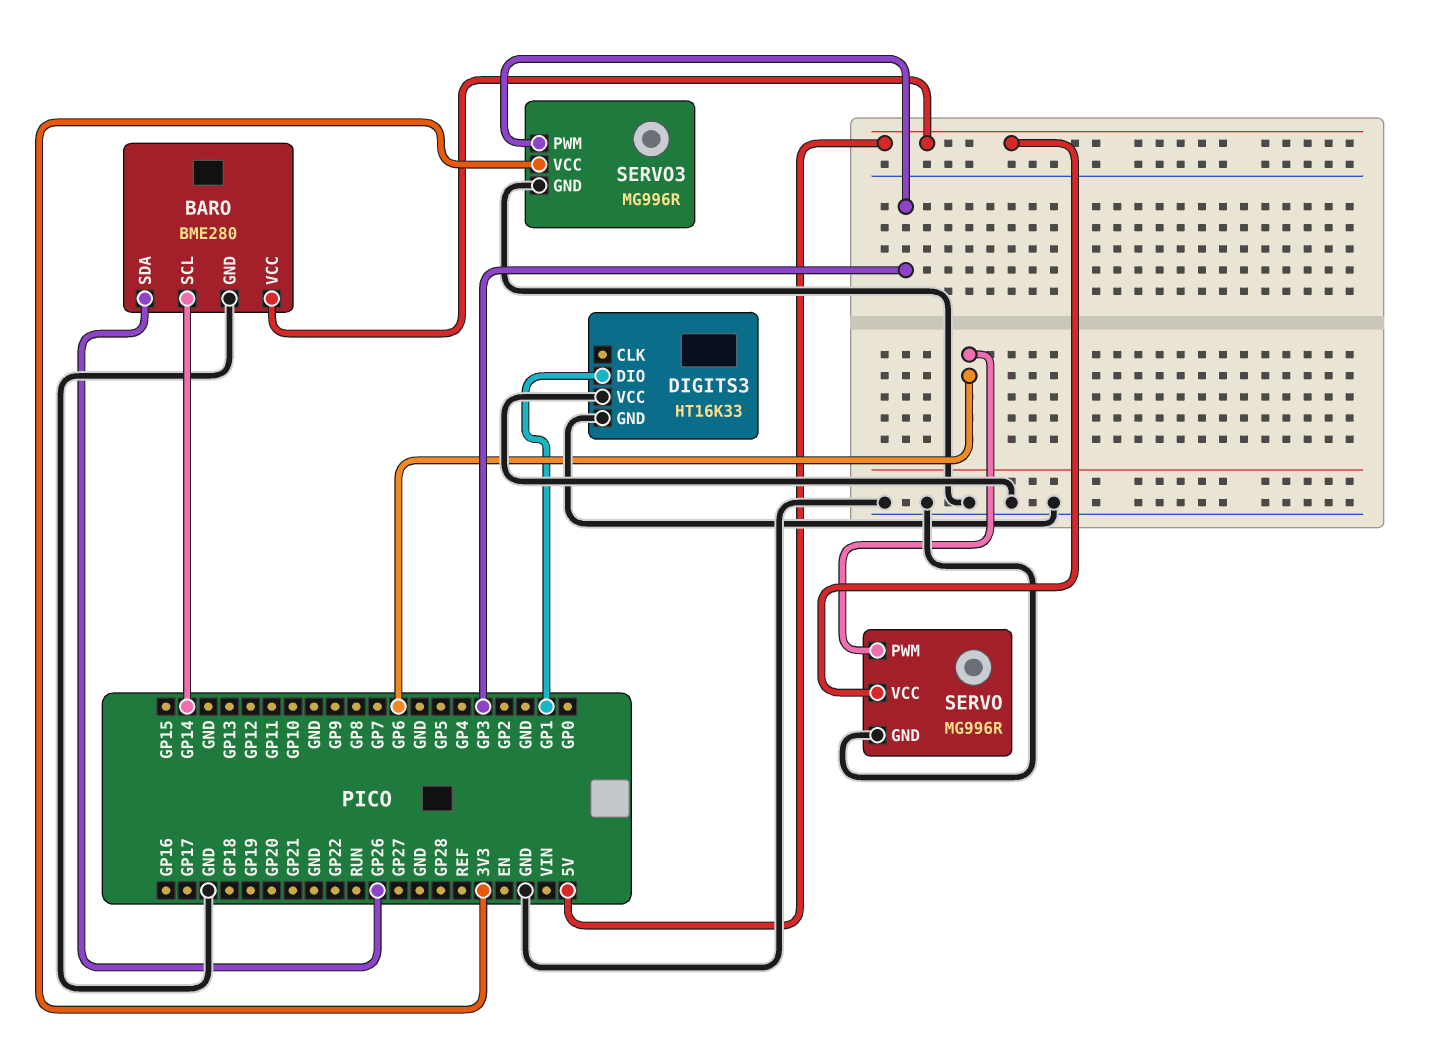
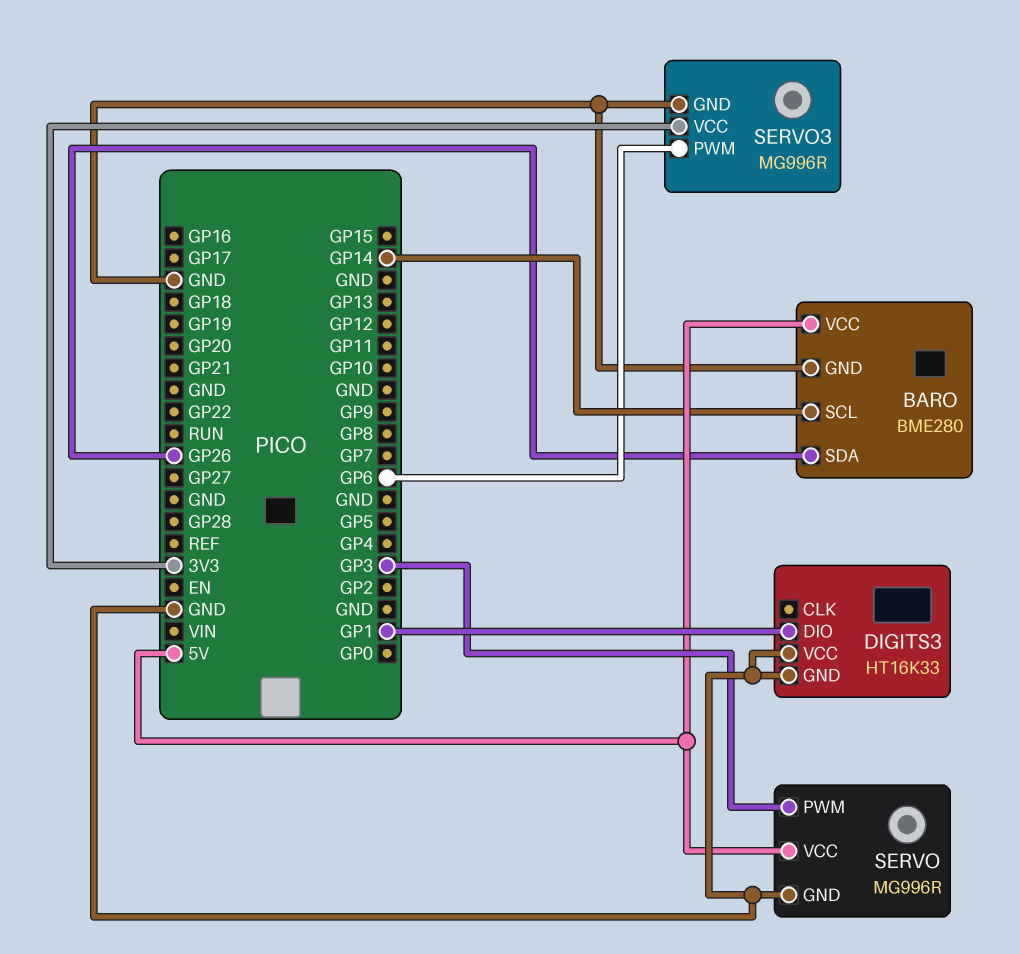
SERVO pin PWM: GP6 -> GP3
SERVO3 pin PWM: GP3 -> GP6

